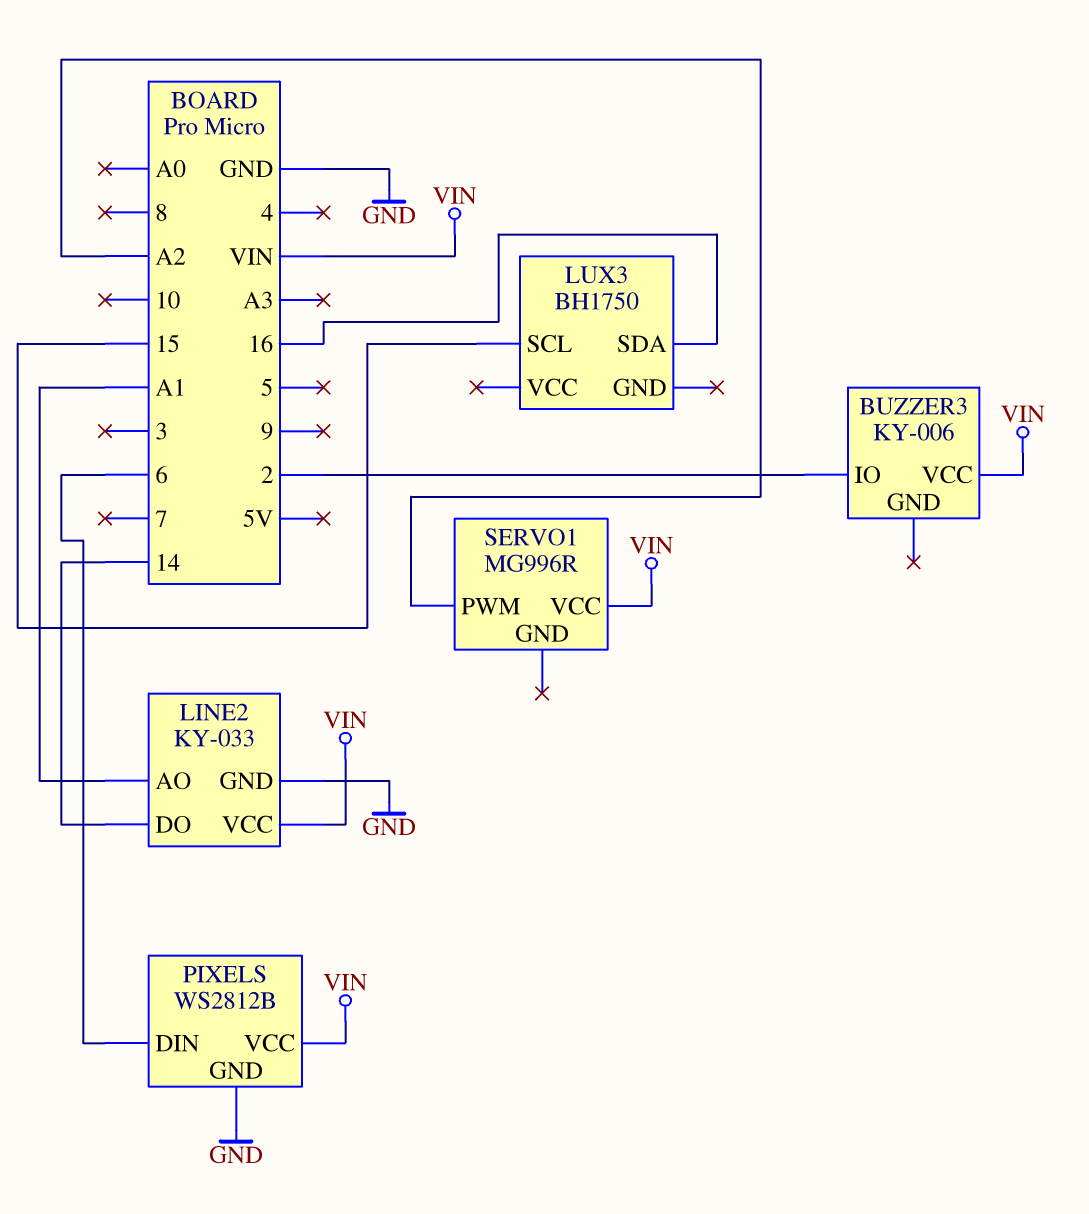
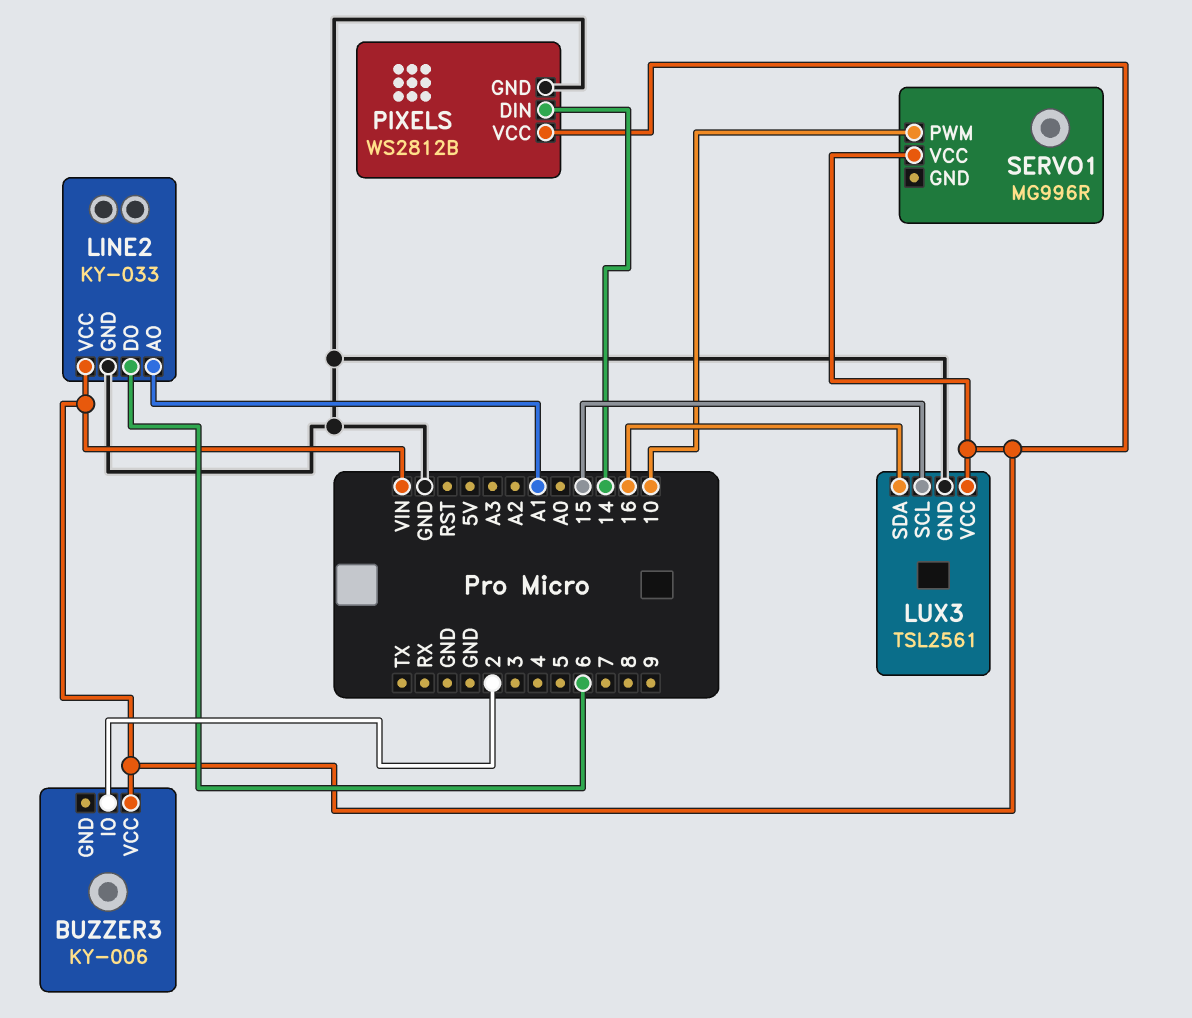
LINE2 pin DO: 14 -> 6
LUX3: BH1750 -> TSL2561
LUX3 pin GND: none -> GND
LUX3 pin VCC: none -> VIN
PIXELS pin DIN: 6 -> 14
SERVO1 pin PWM: A2 -> 10

